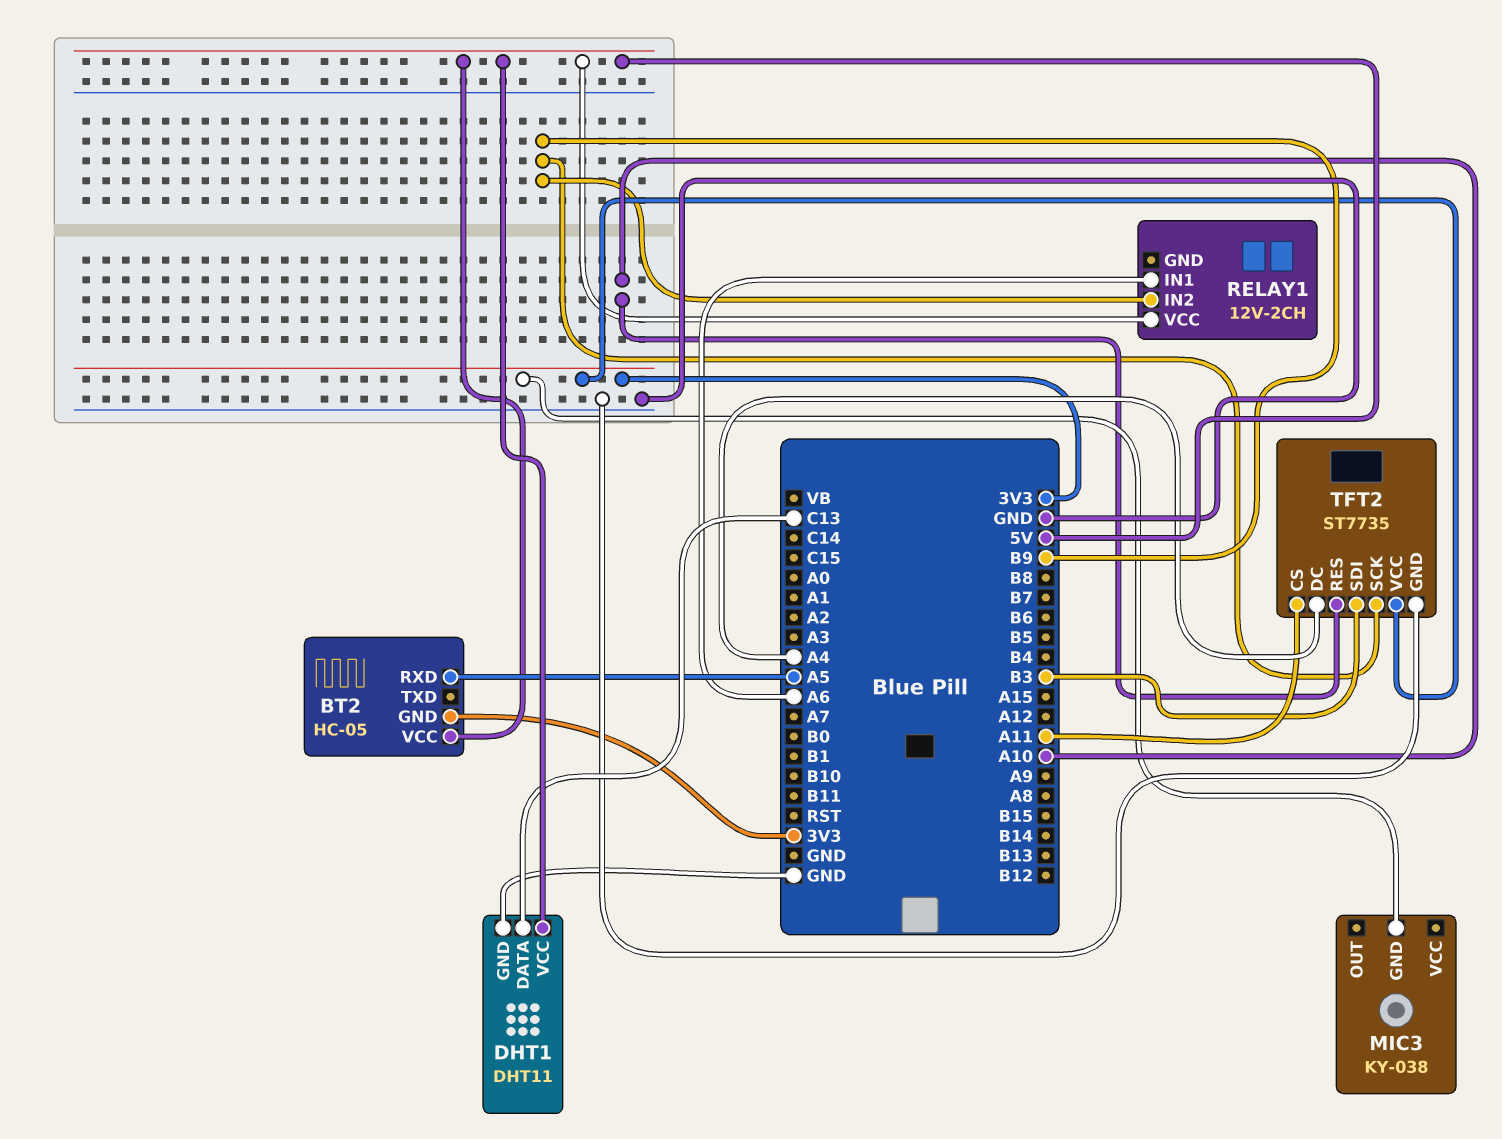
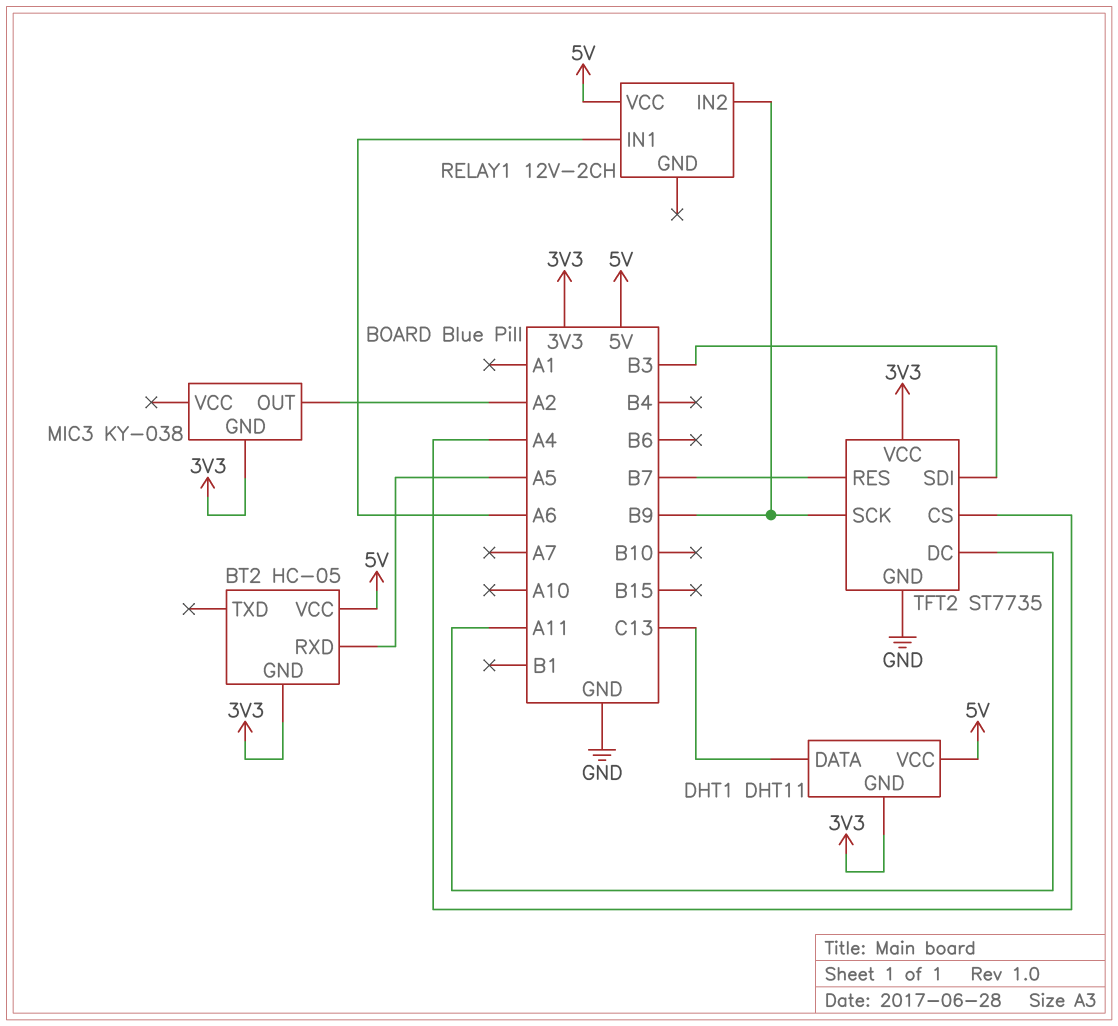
DHT1 pin GND: GND -> 3V3
MIC3 pin OUT: none -> A2
TFT2 pin CS: A11 -> A4
TFT2 pin DC: A4 -> A11
TFT2 pin RES: A10 -> B7

